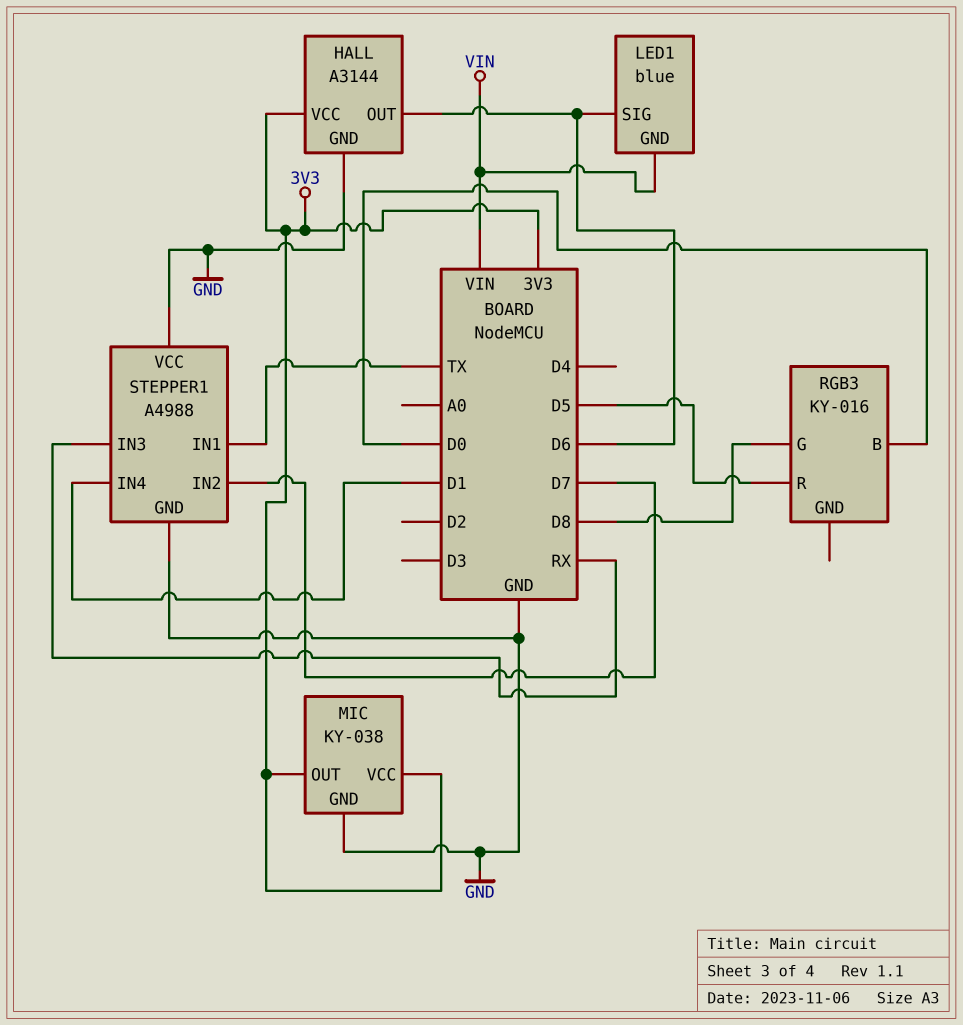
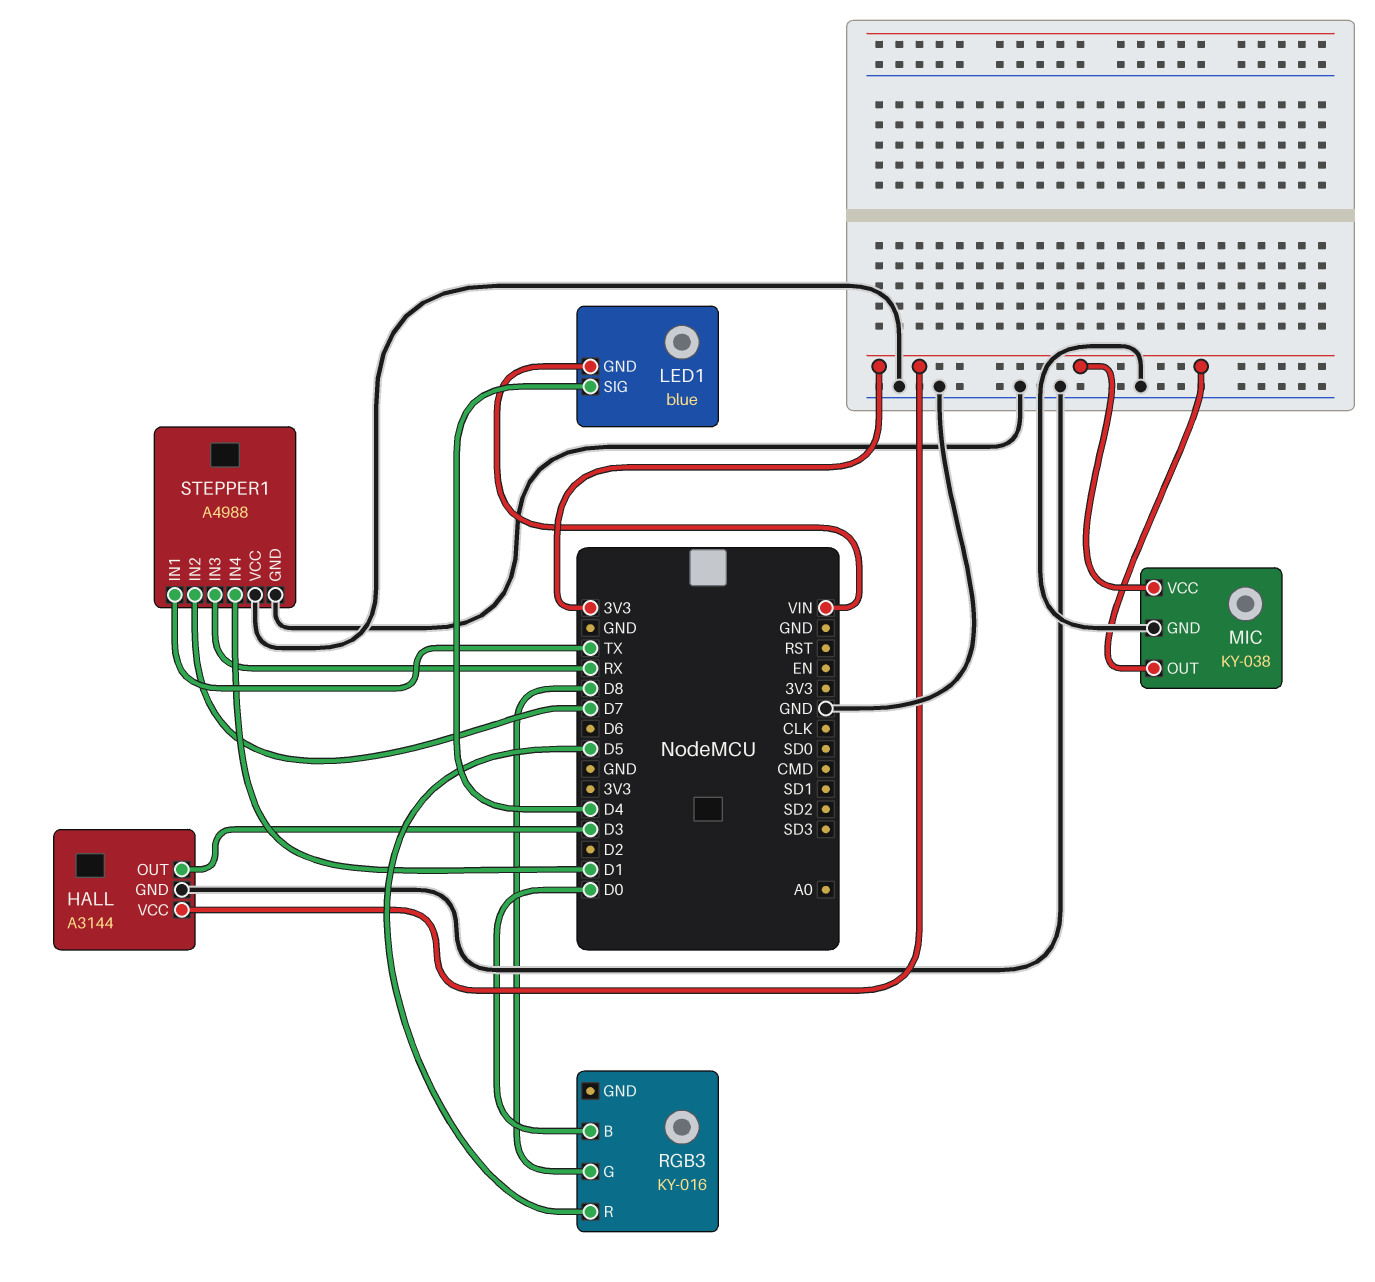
HALL pin OUT: D6 -> D3
LED1 pin SIG: D6 -> D4

